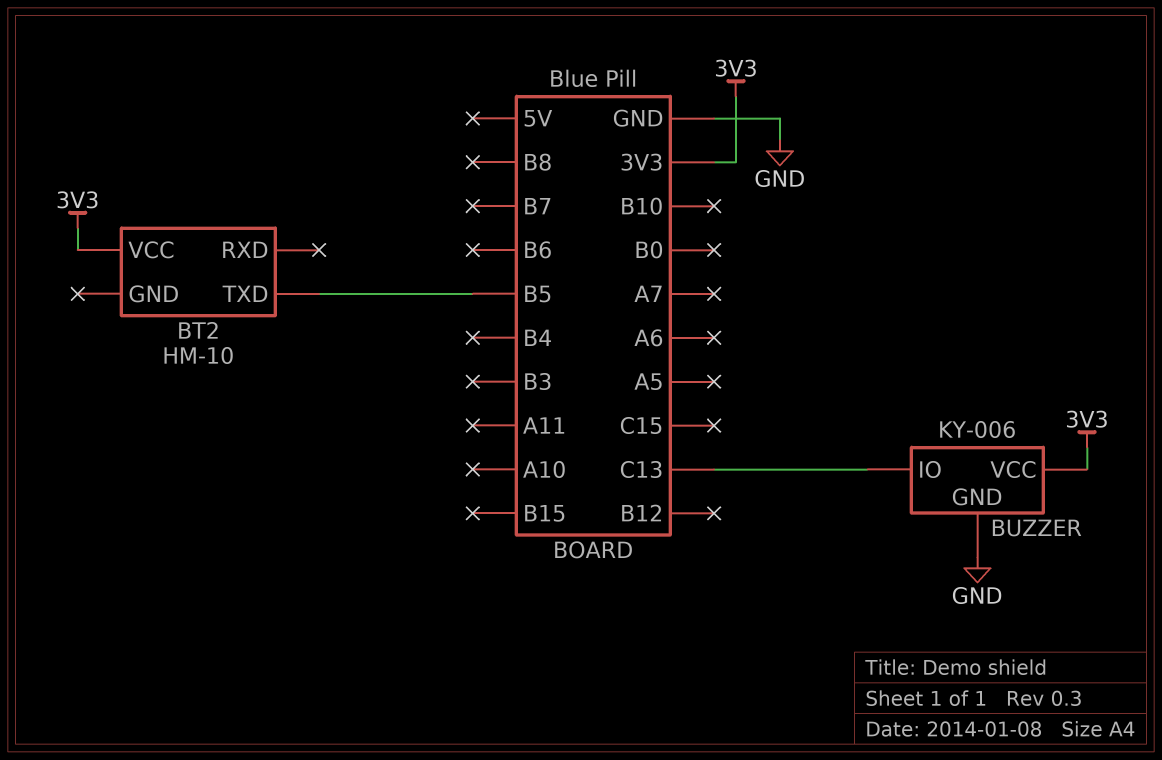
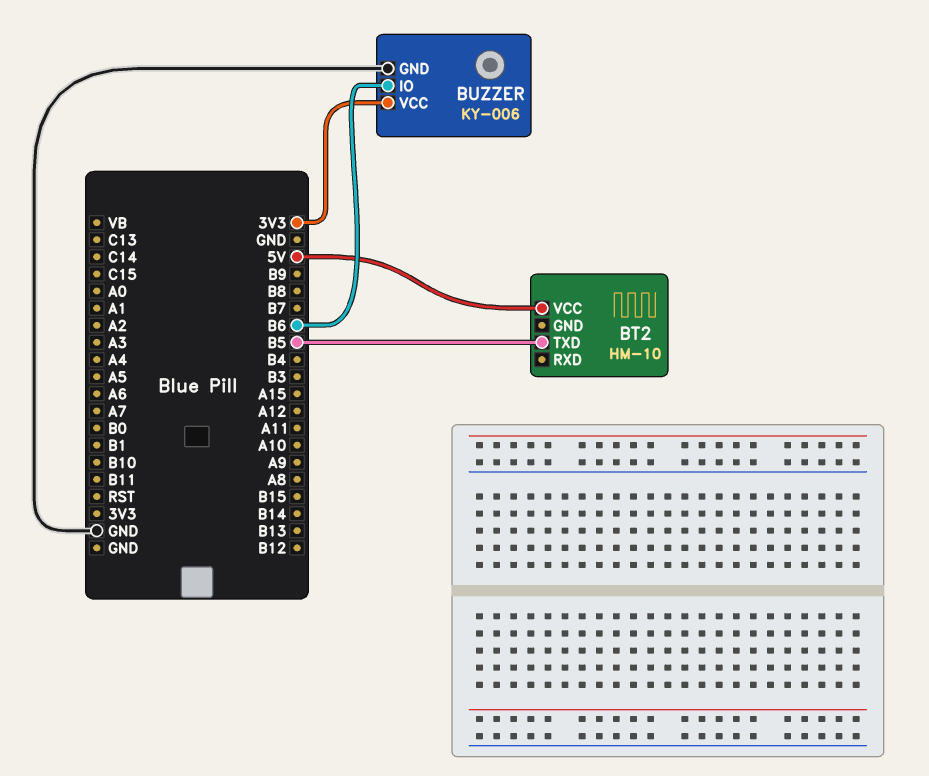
BT2 pin VCC: 3V3 -> 5V
BUZZER pin IO: C13 -> B6

